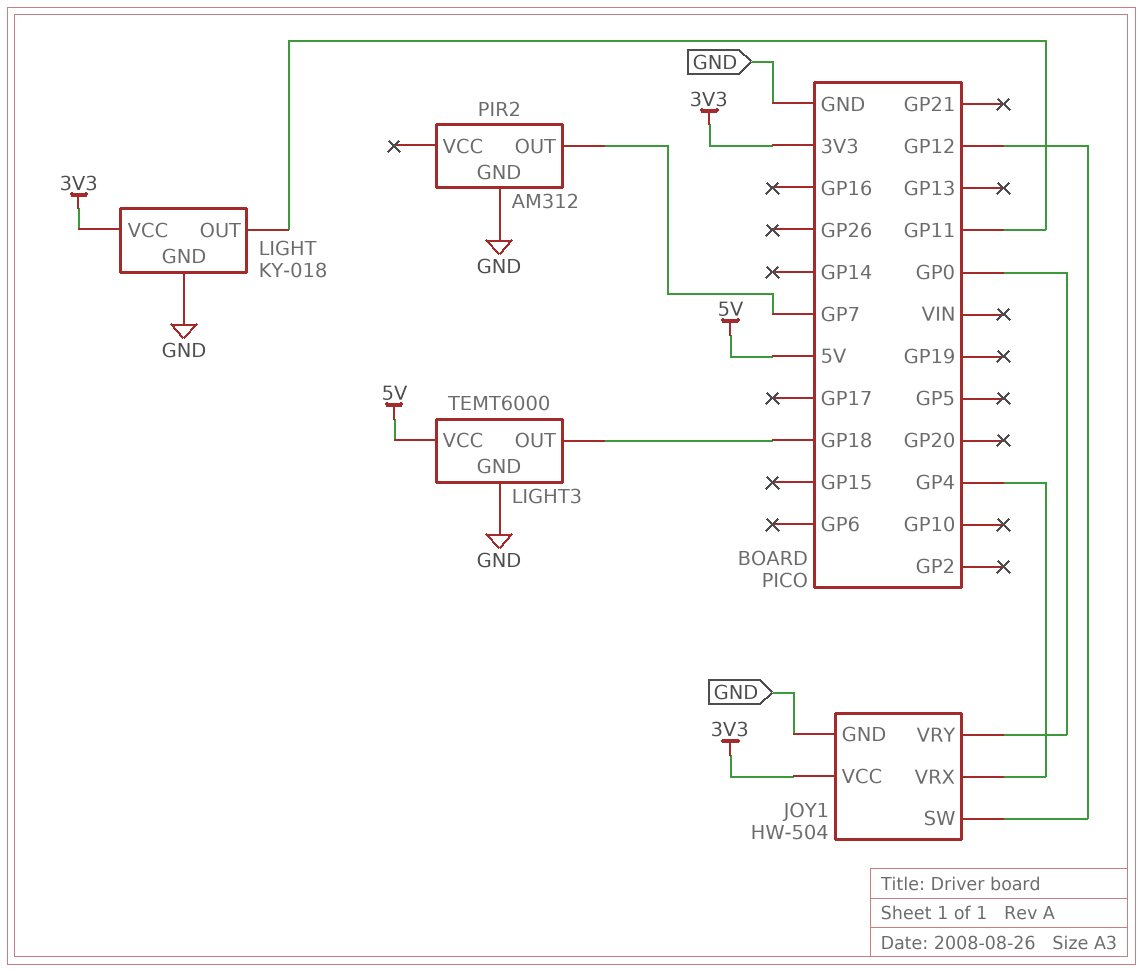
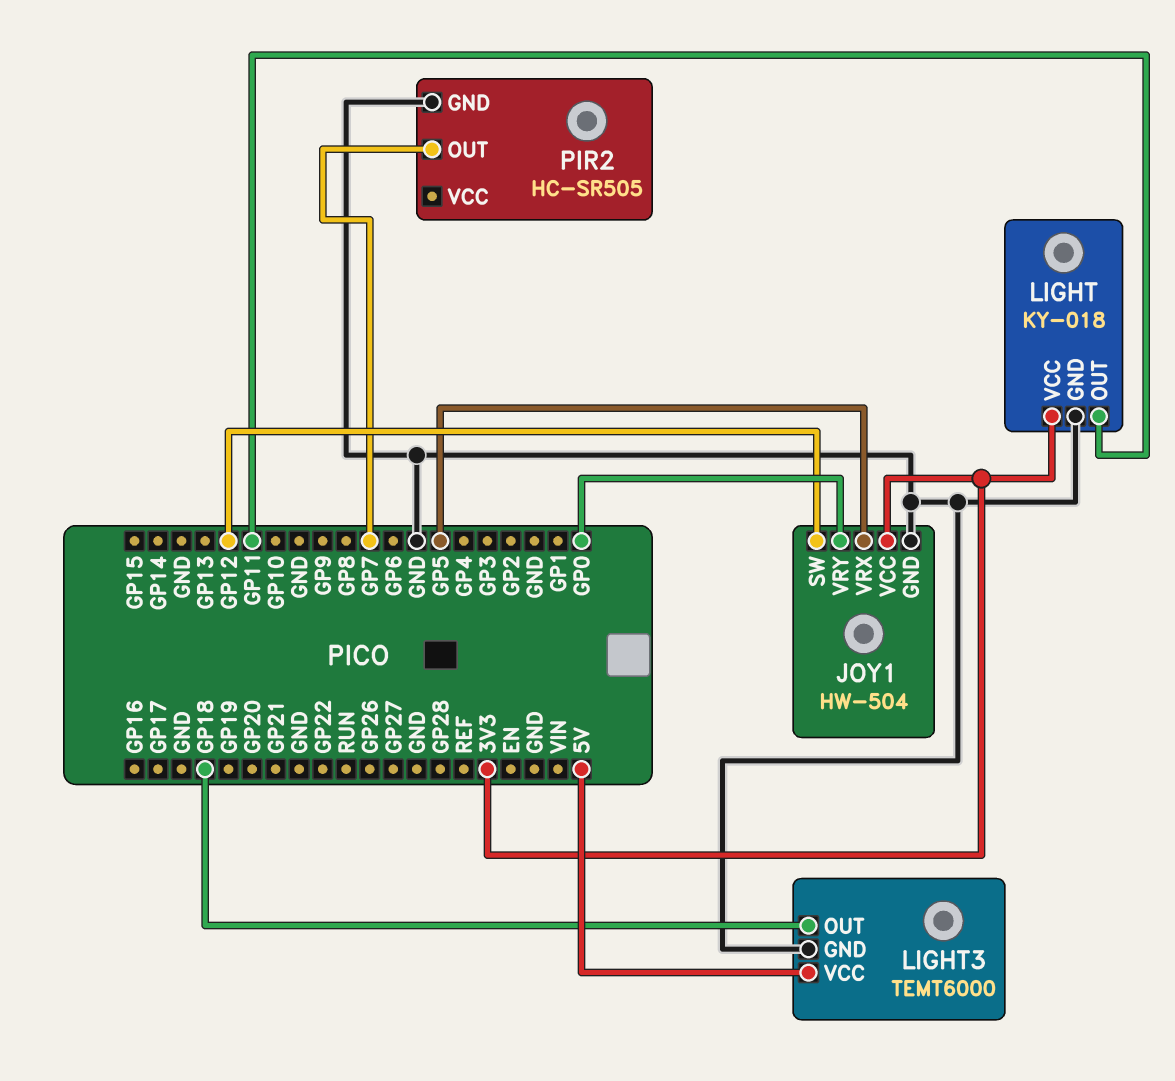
JOY1 pin VRX: GP4 -> GP5
PIR2: AM312 -> HC-SR505

